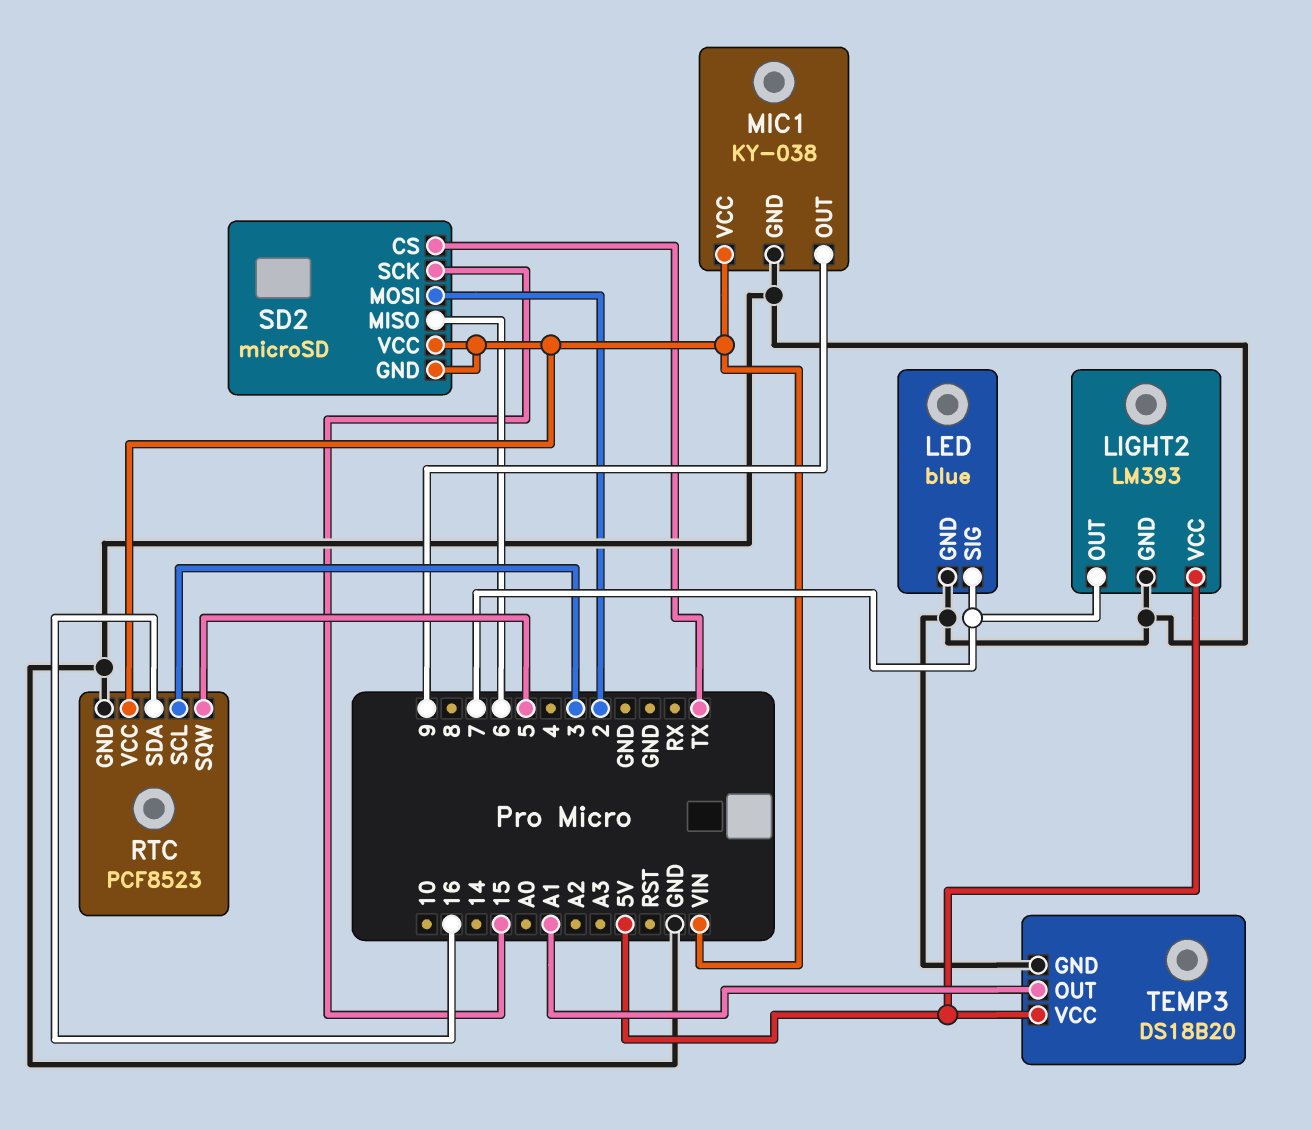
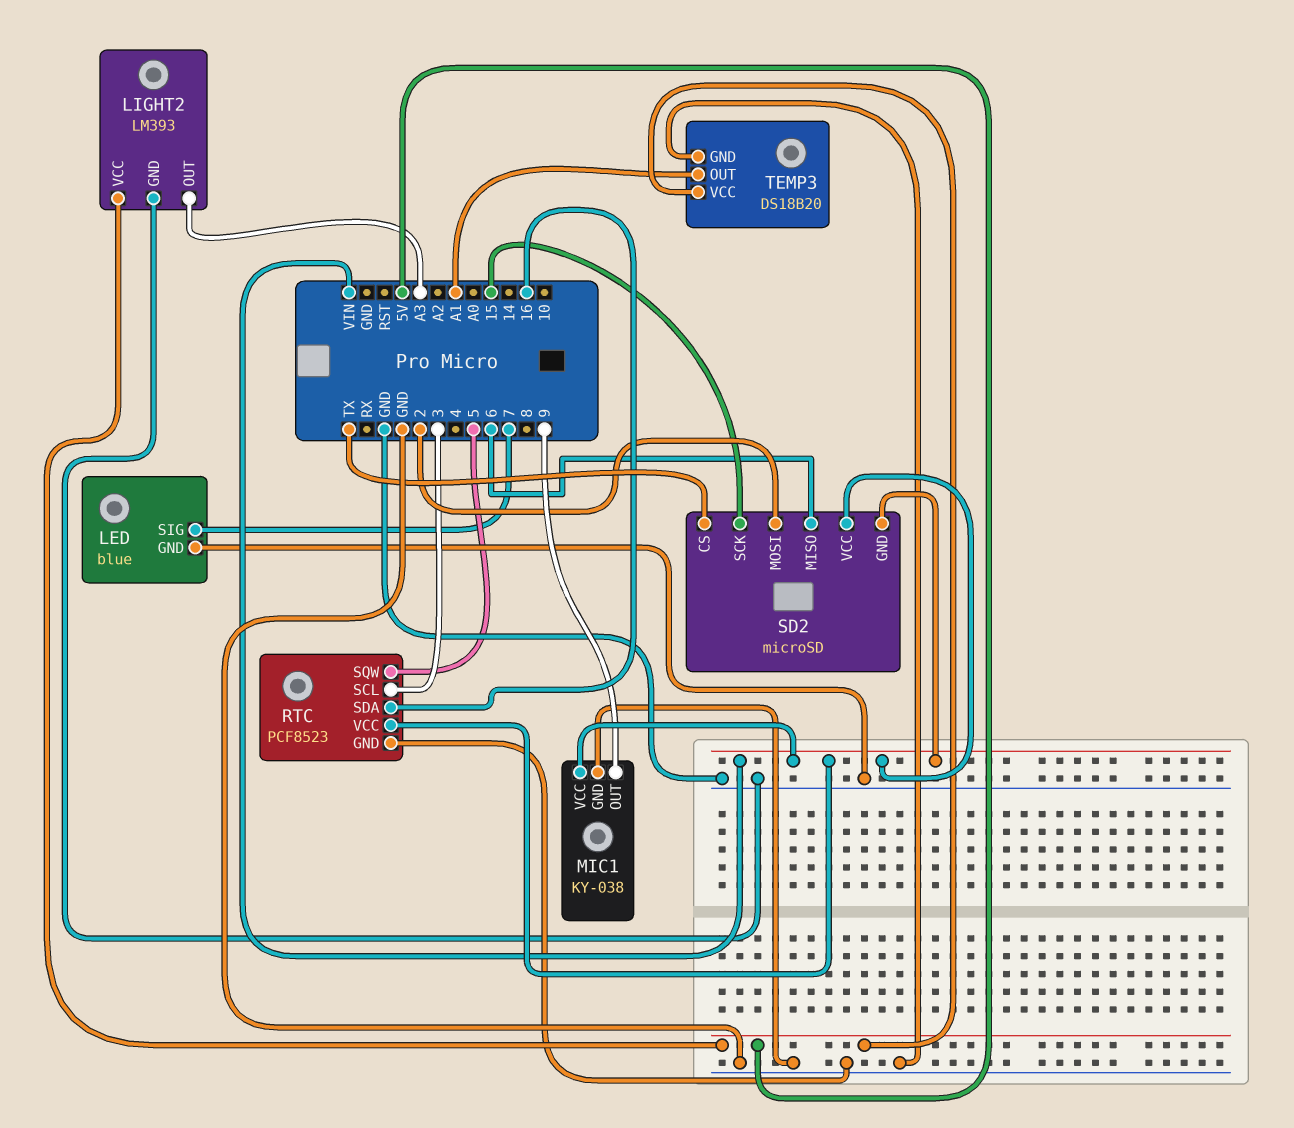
LIGHT2 pin OUT: 7 -> A3

